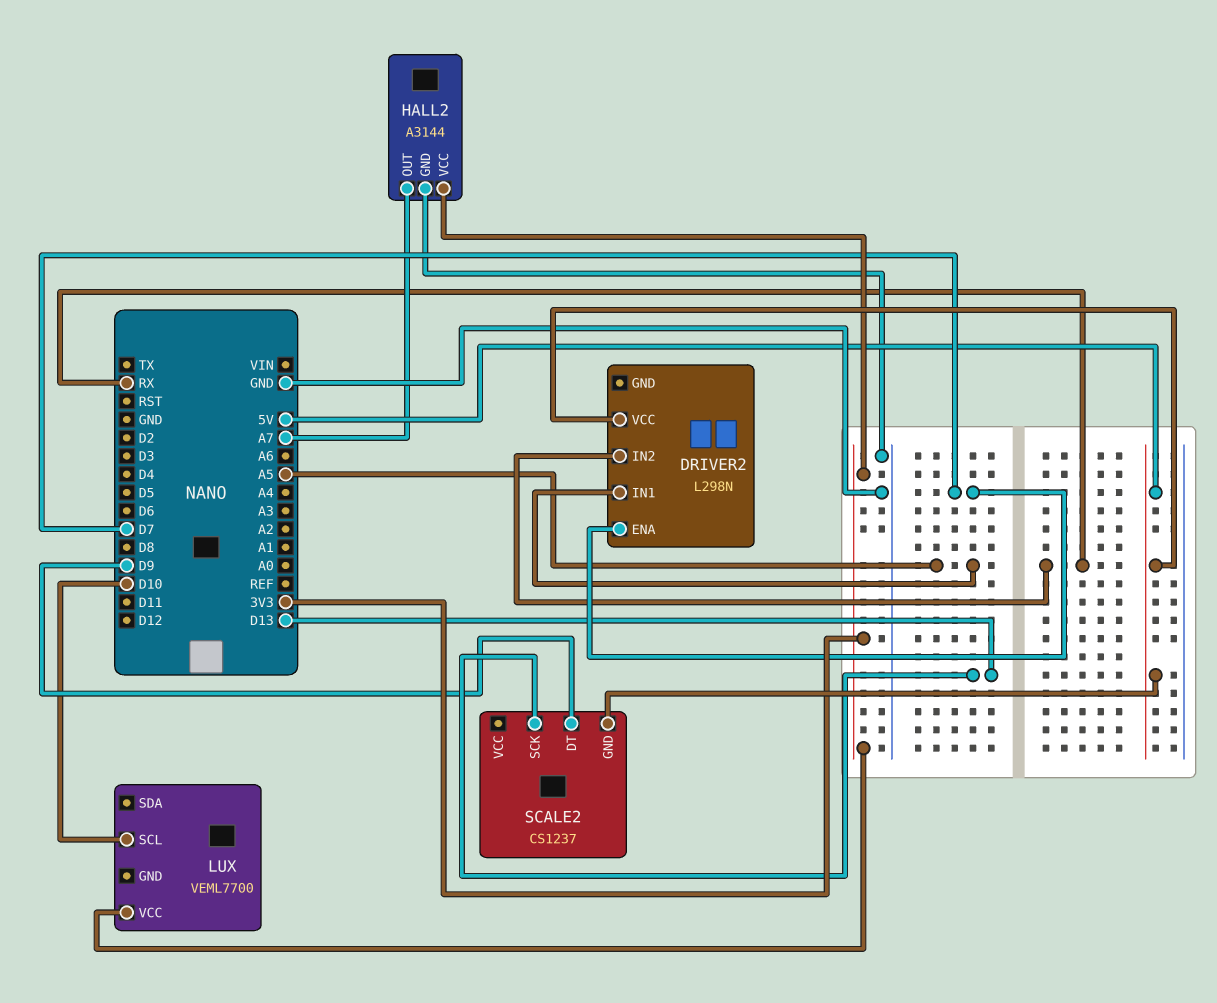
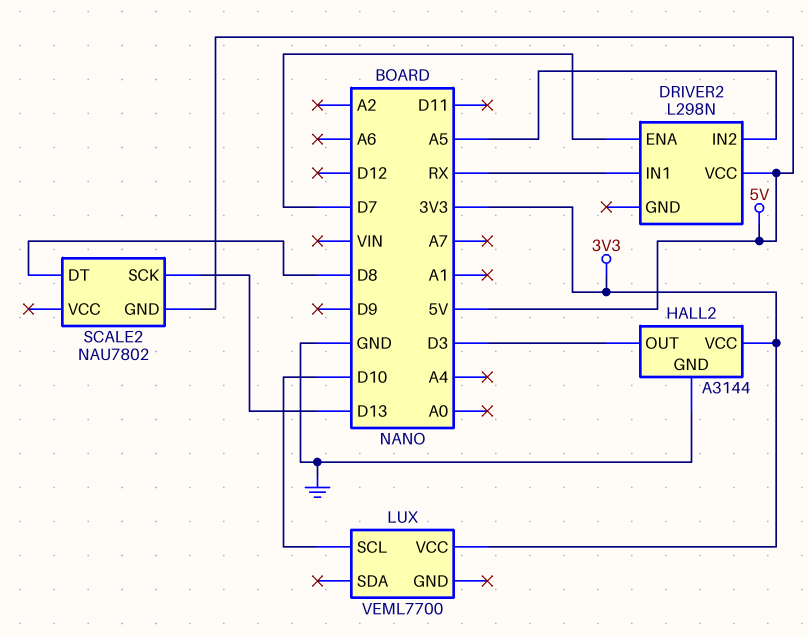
DRIVER2 pin IN1: A5 -> RX
DRIVER2 pin IN2: RX -> A5
HALL2 pin OUT: A7 -> D3
SCALE2: CS1237 -> NAU7802
SCALE2 pin DT: D9 -> D8

